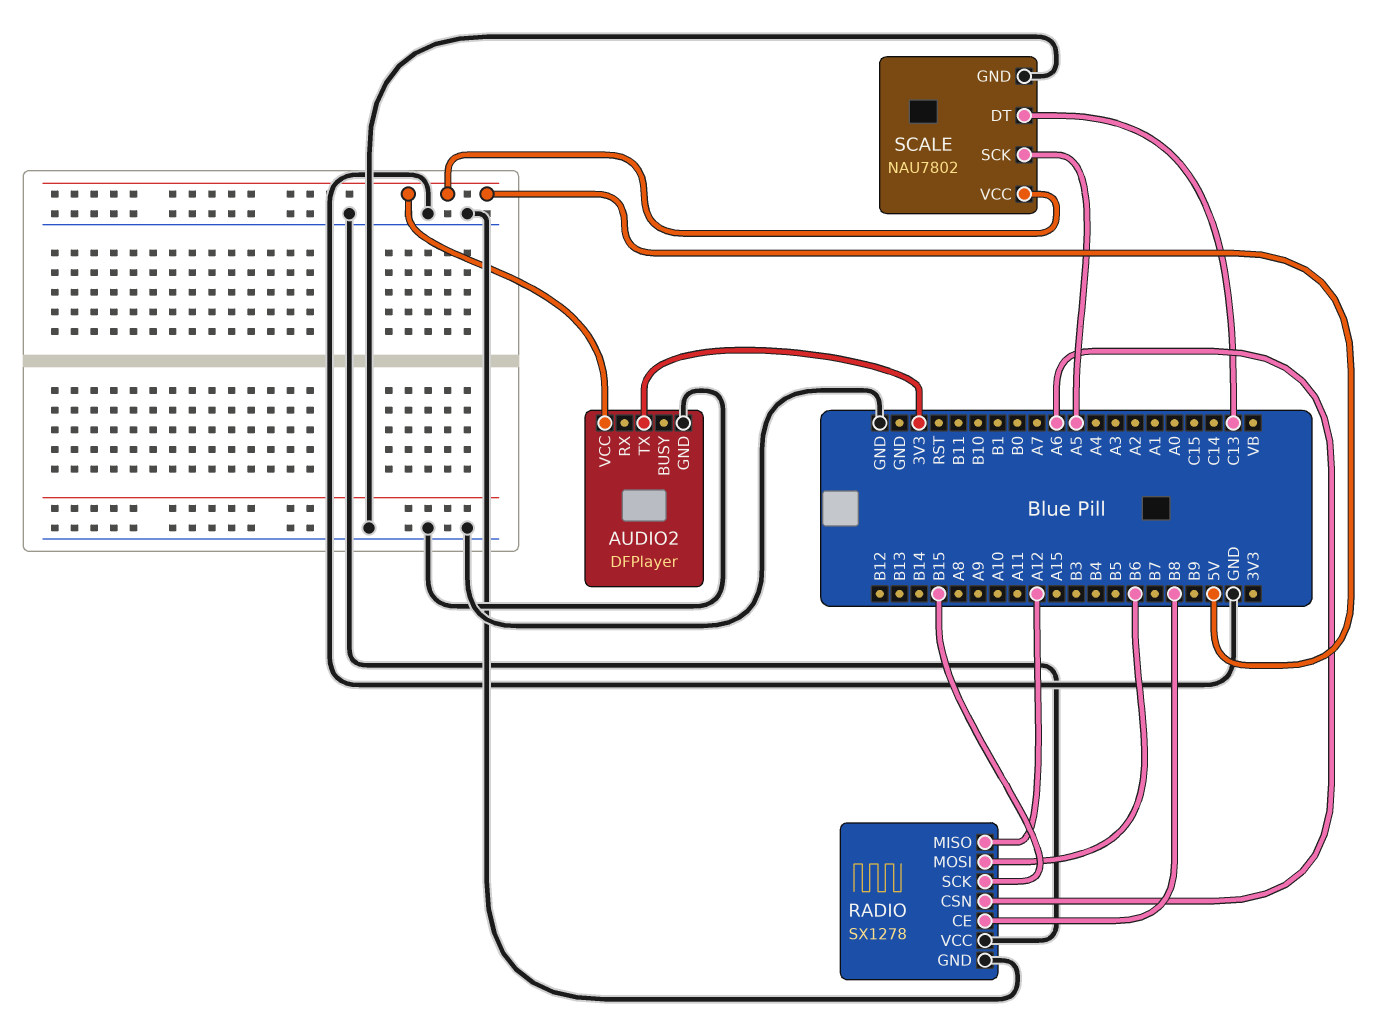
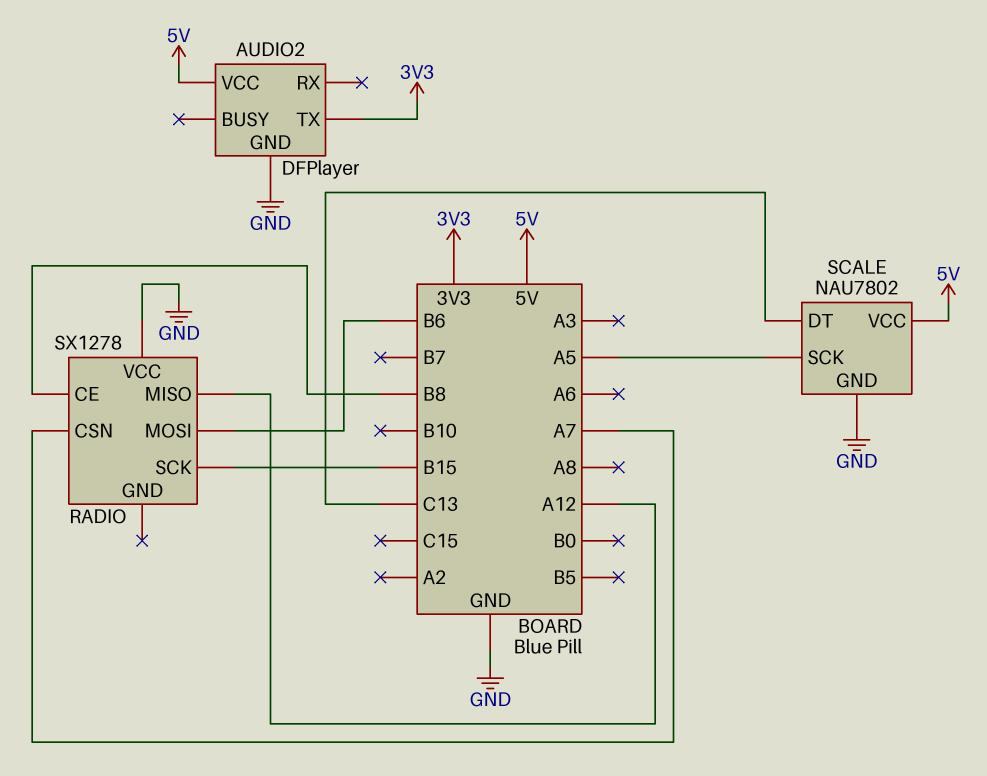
RADIO pin CSN: A6 -> A7
RADIO pin GND: GND -> none

